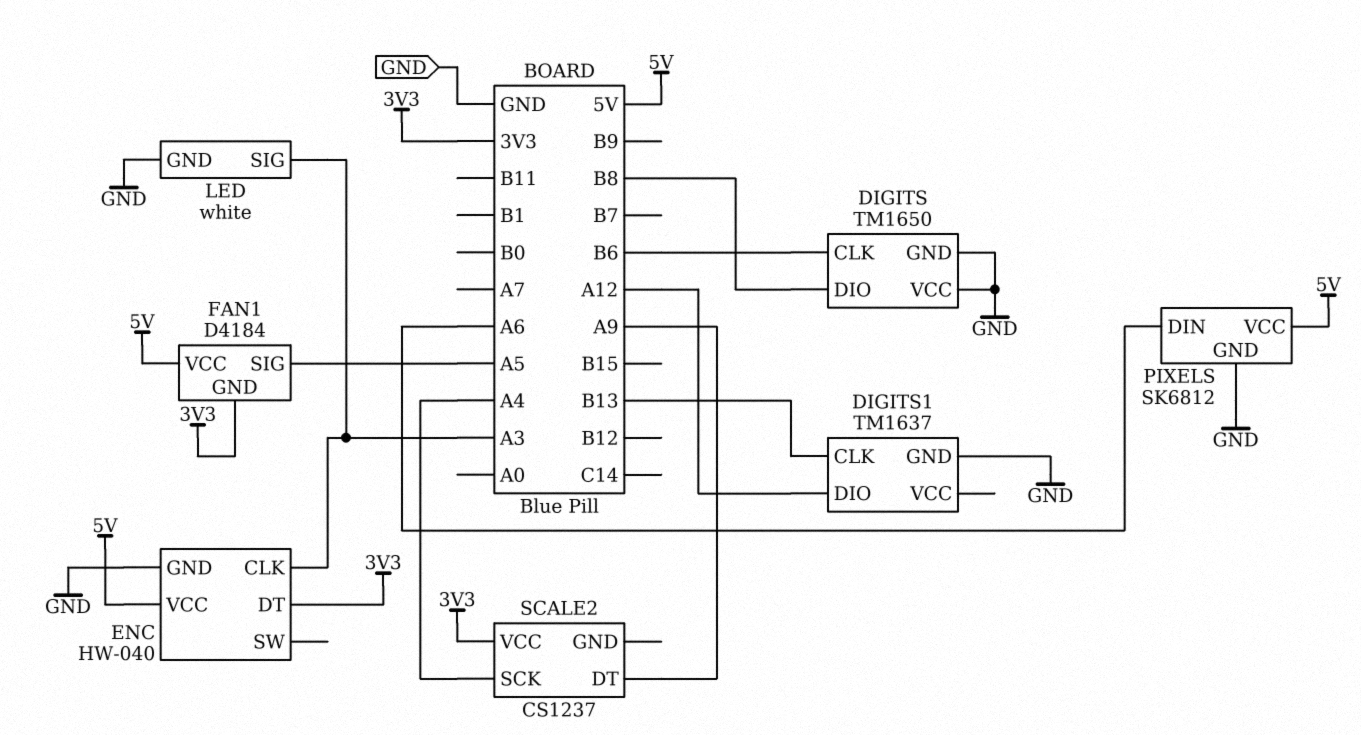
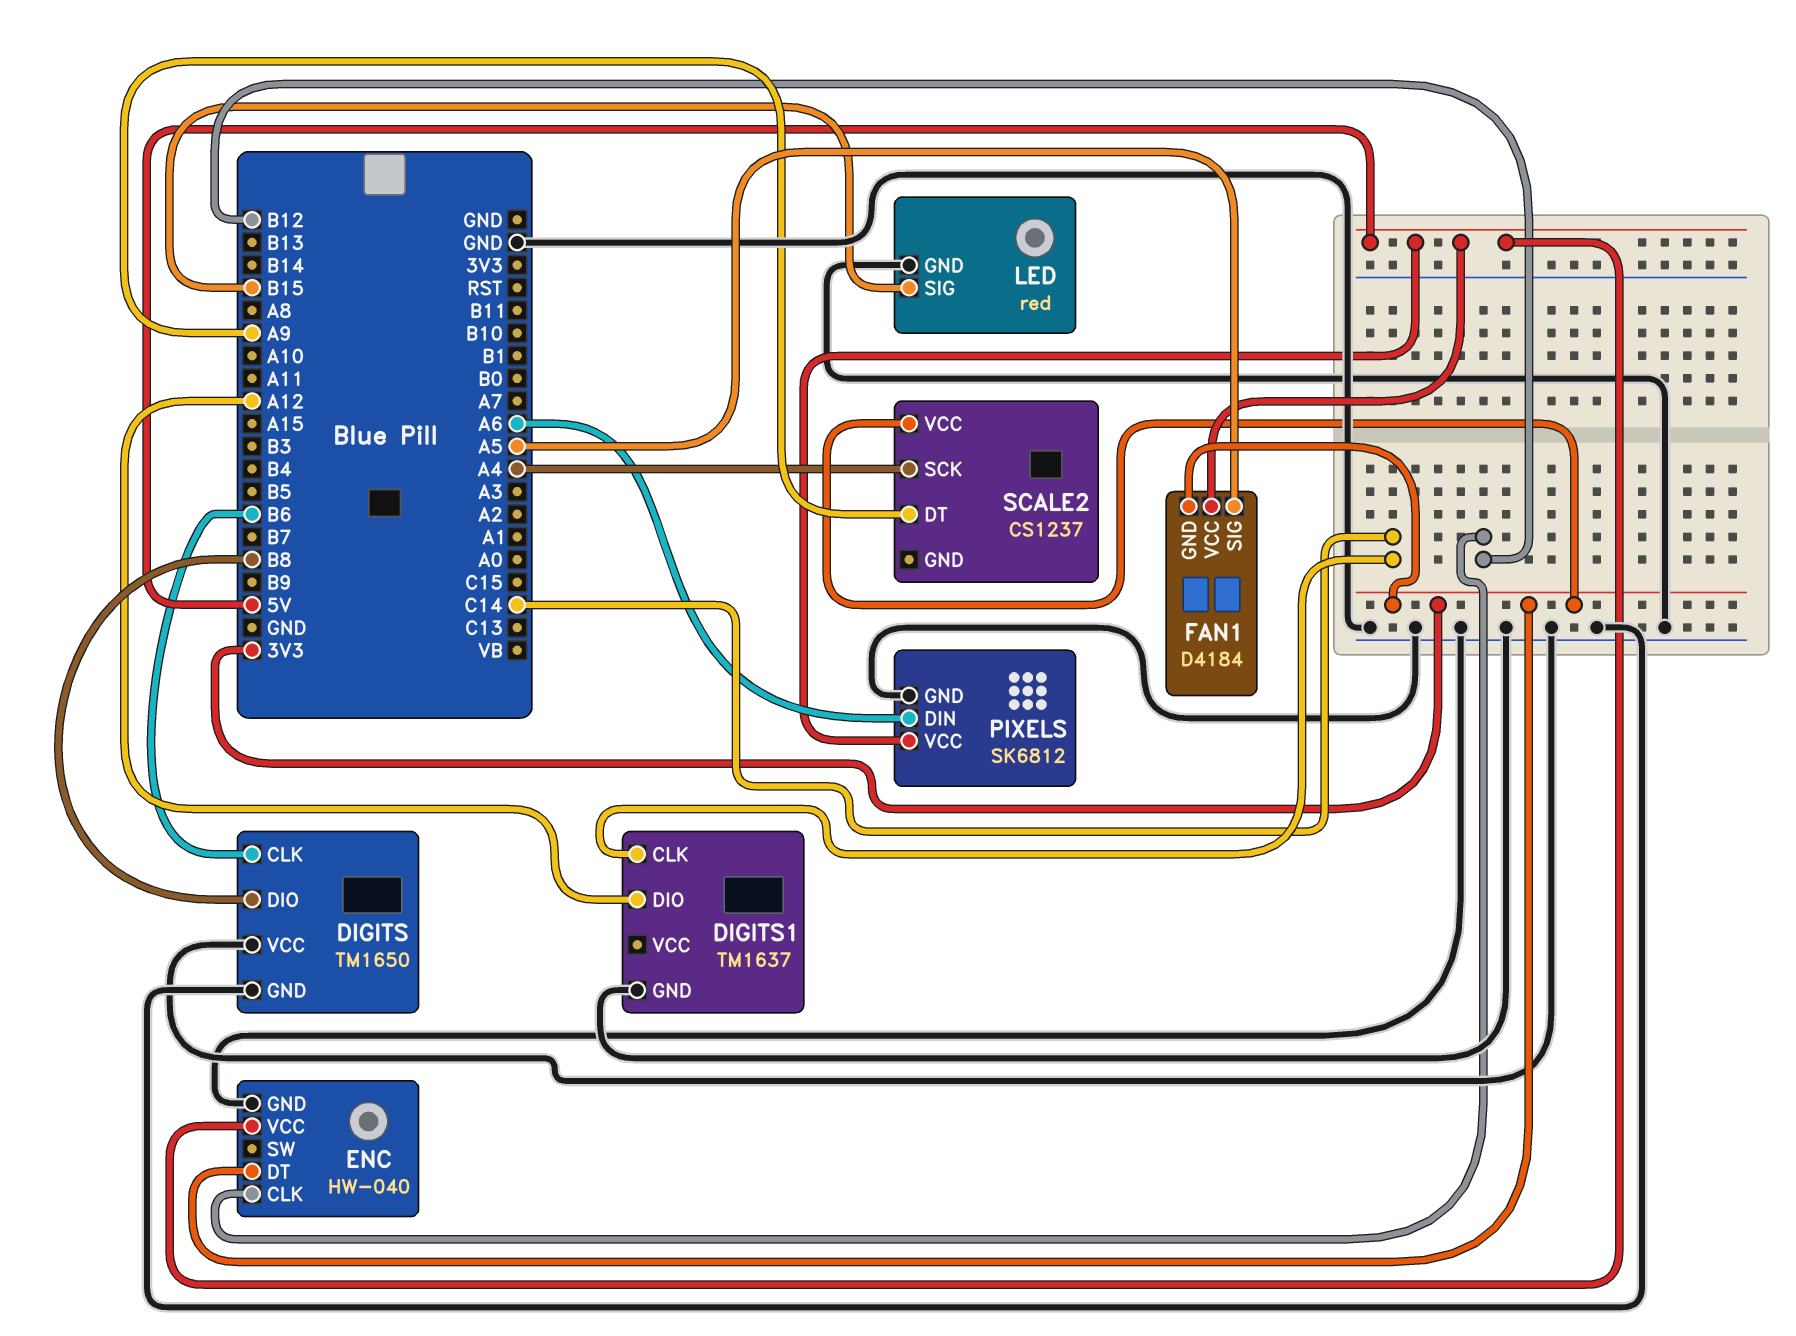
DIGITS1 pin CLK: B13 -> C14
ENC pin CLK: A3 -> B12
LED: white -> red
LED pin SIG: A3 -> B15

